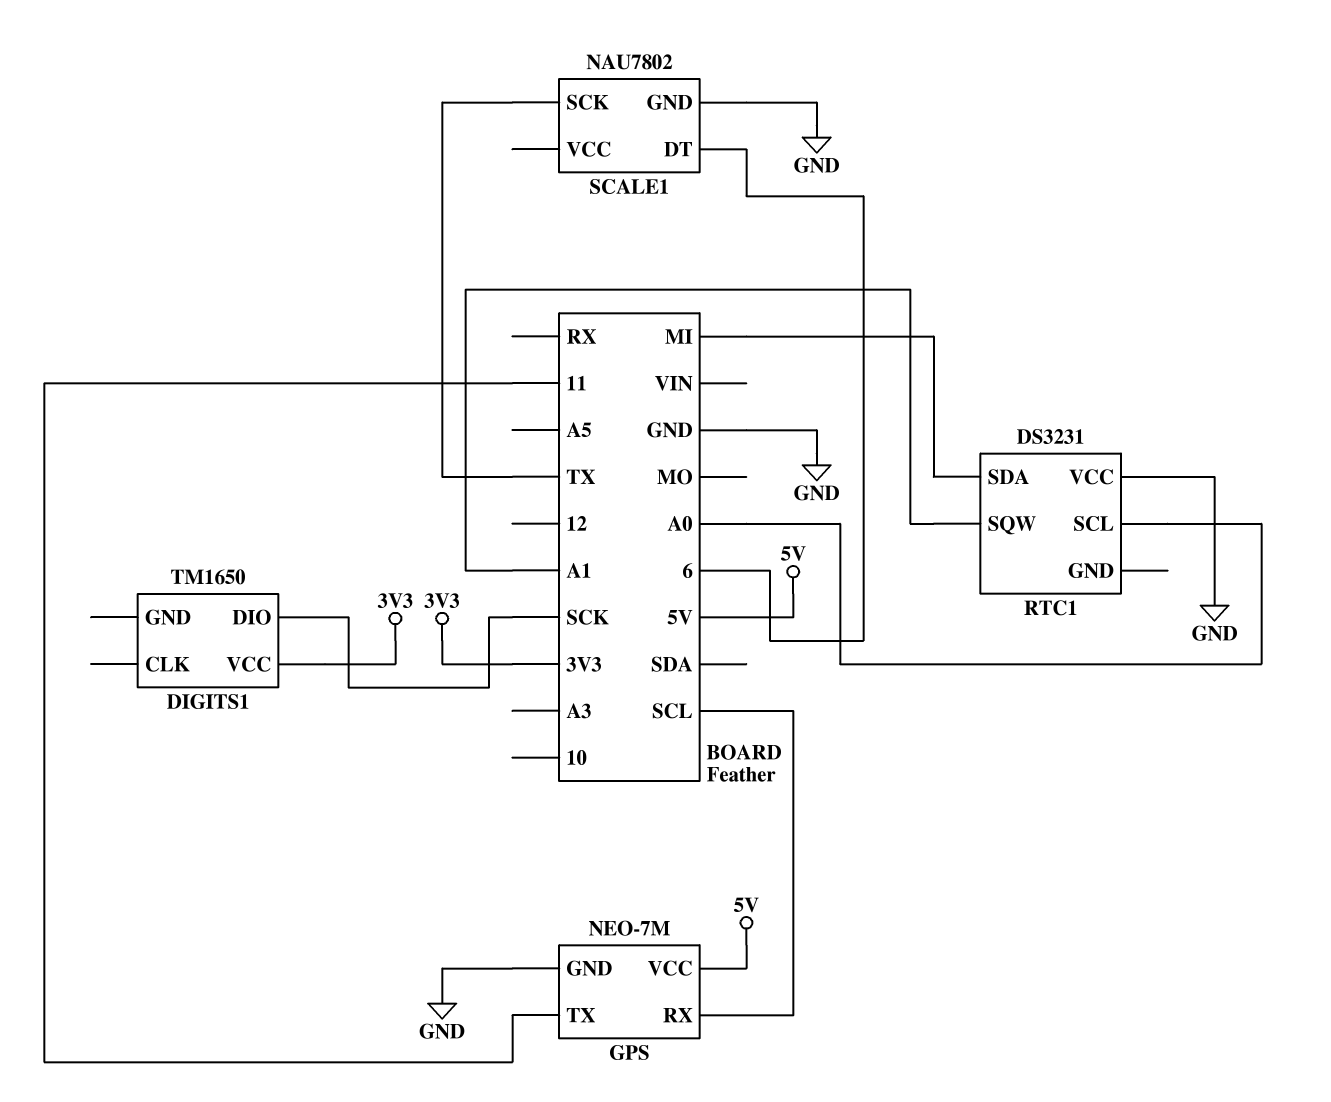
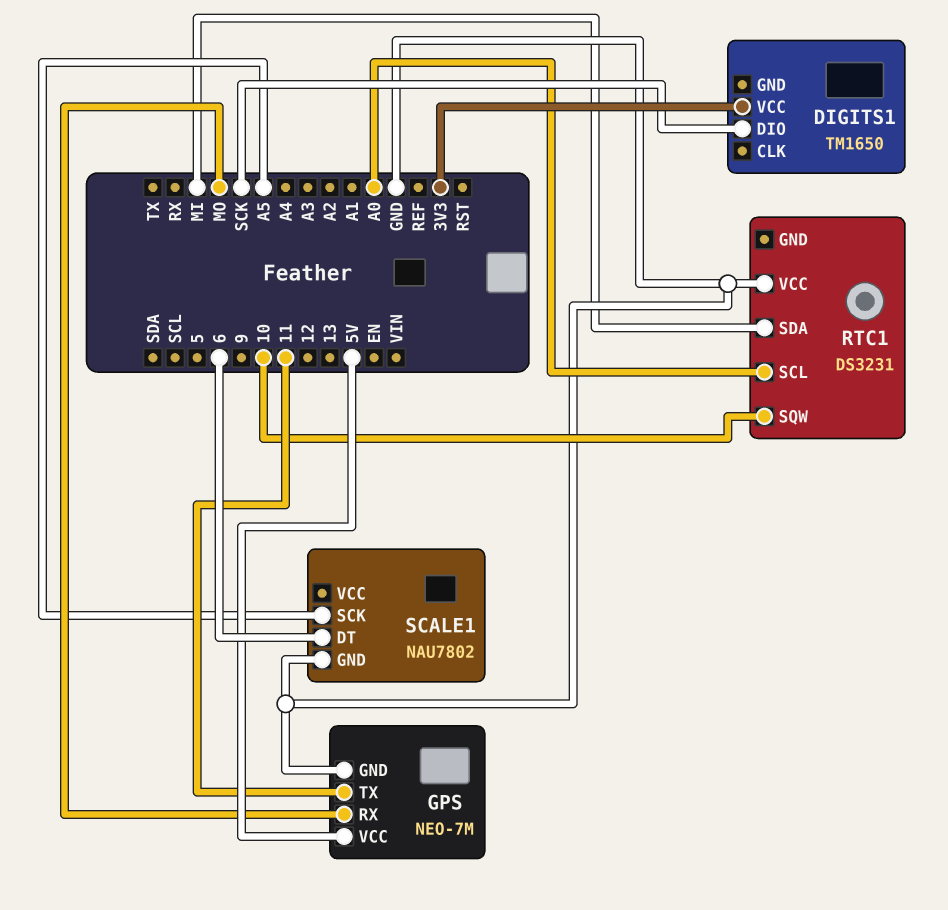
GPS pin RX: SCL -> MO
RTC1 pin SQW: A1 -> 10
SCALE1 pin SCK: TX -> A5

